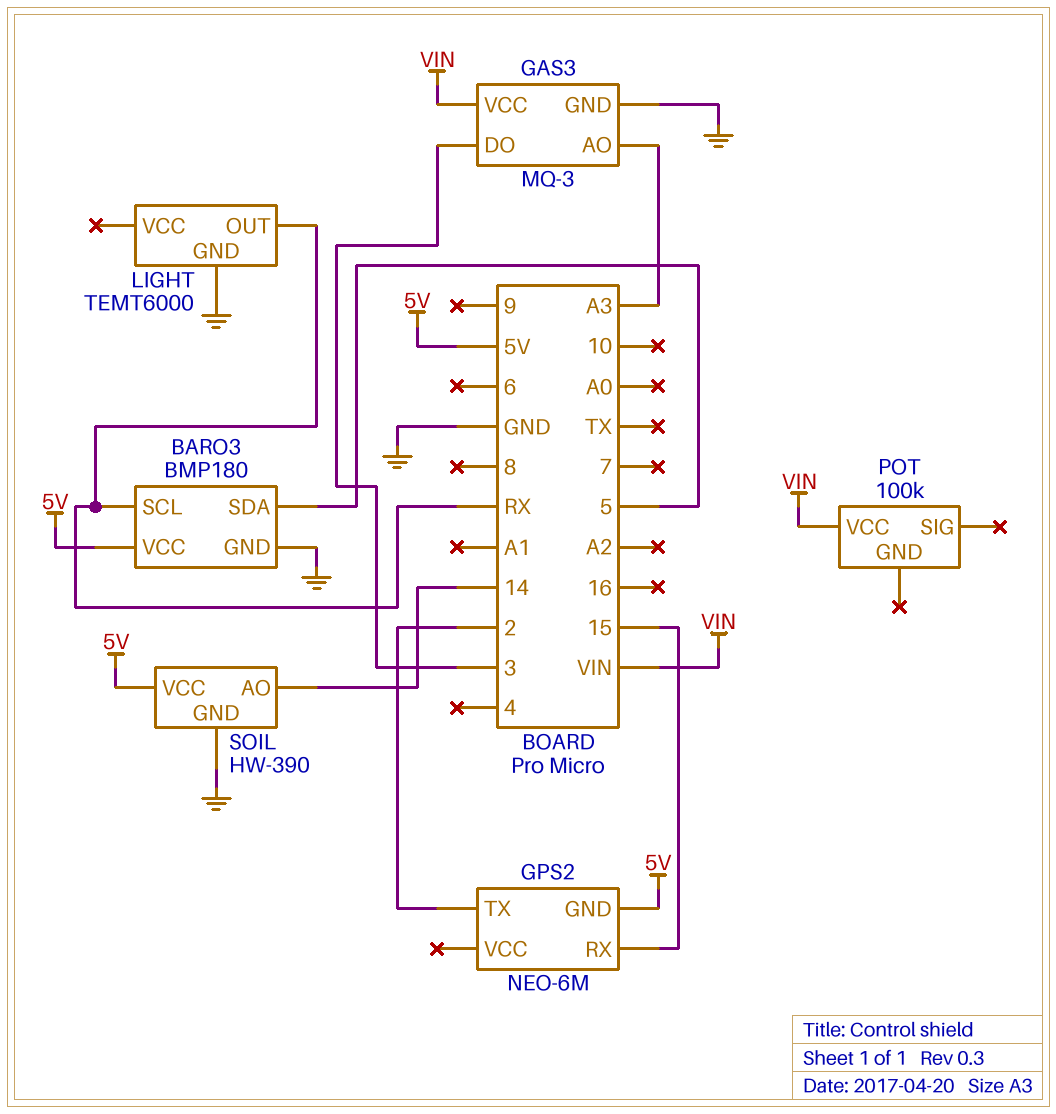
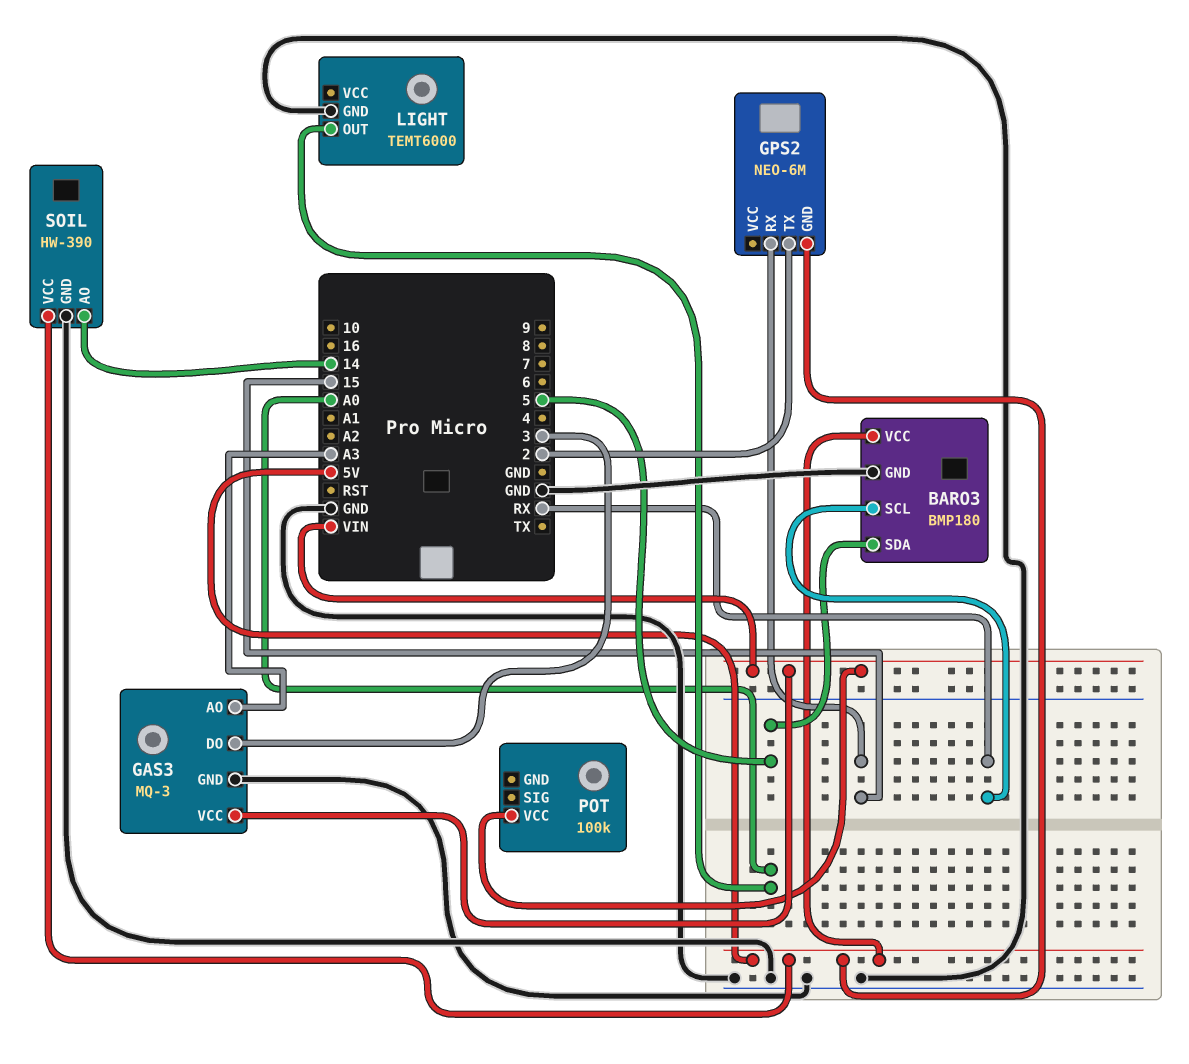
LIGHT pin OUT: RX -> A0

